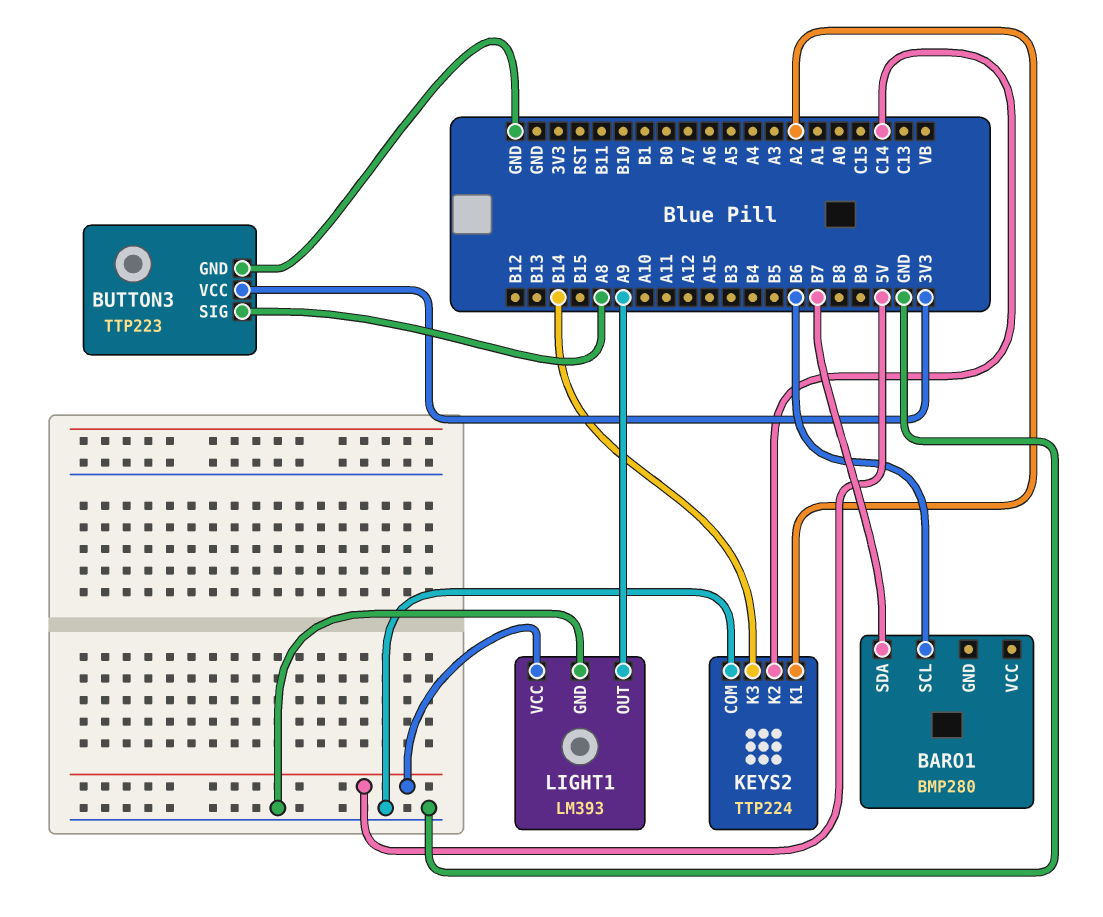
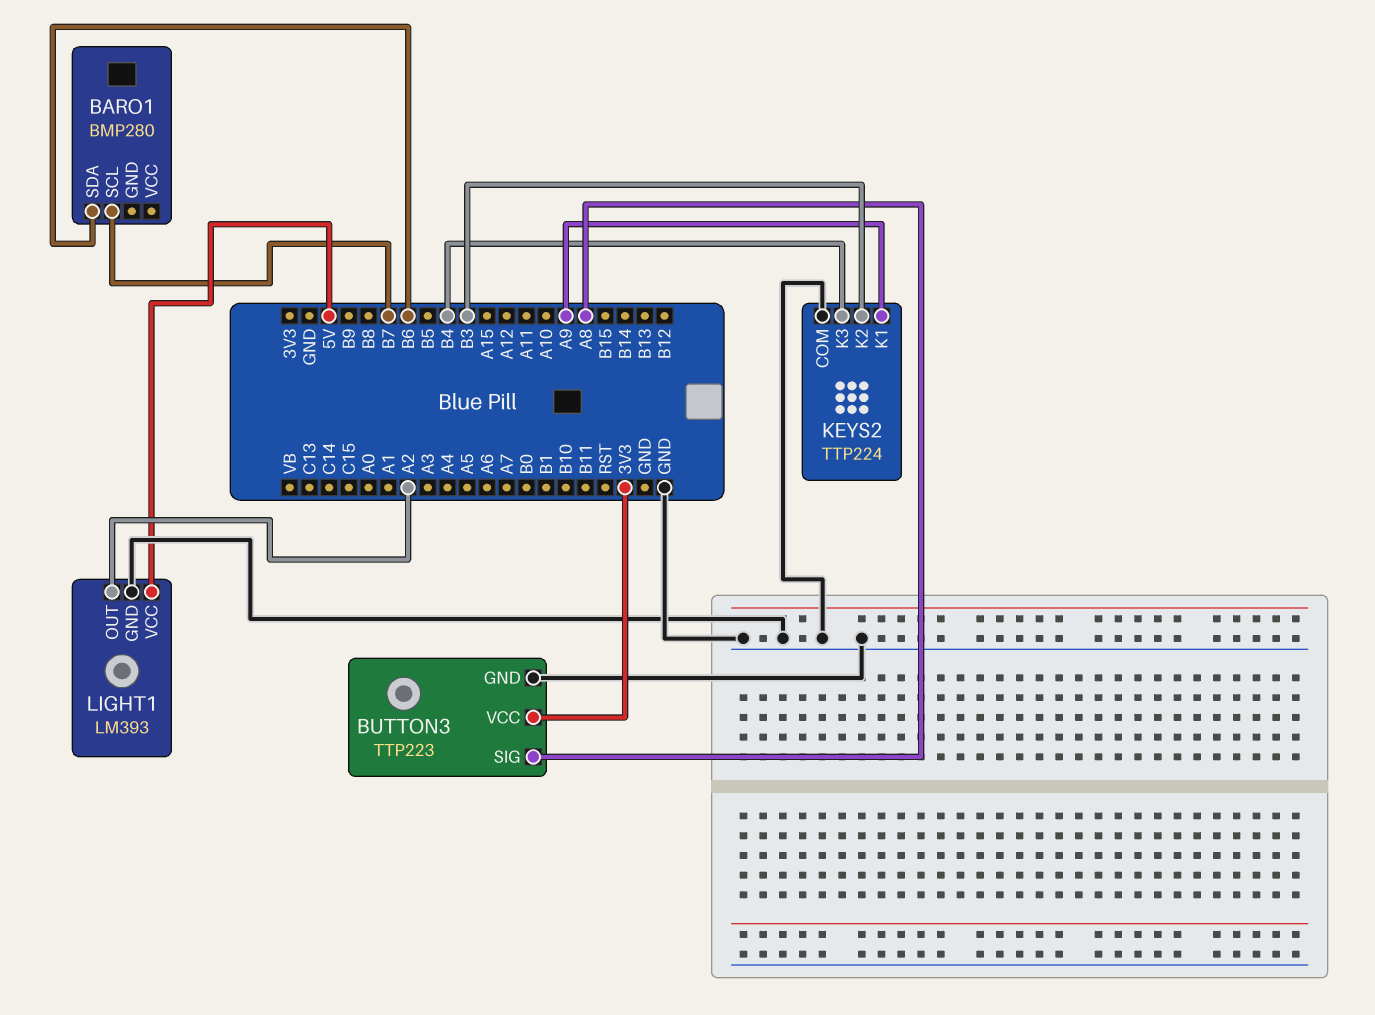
BARO1 pin SCL: B6 -> B7
BARO1 pin SDA: B7 -> B6
KEYS2 pin K1: A2 -> A9
KEYS2 pin K2: C14 -> B3
KEYS2 pin K3: B14 -> B4
LIGHT1 pin OUT: A9 -> A2

